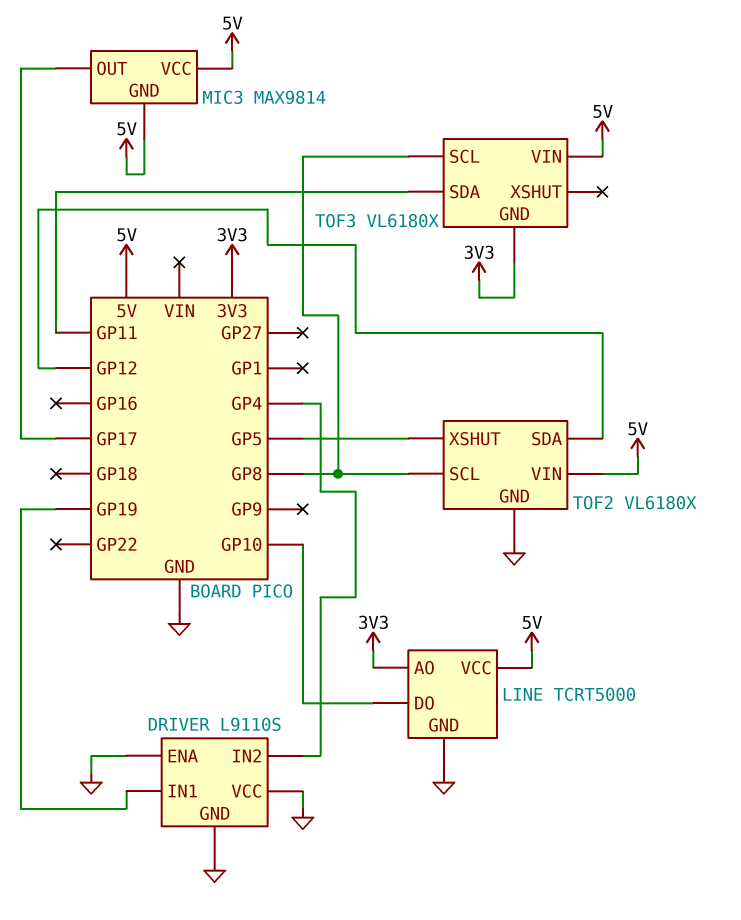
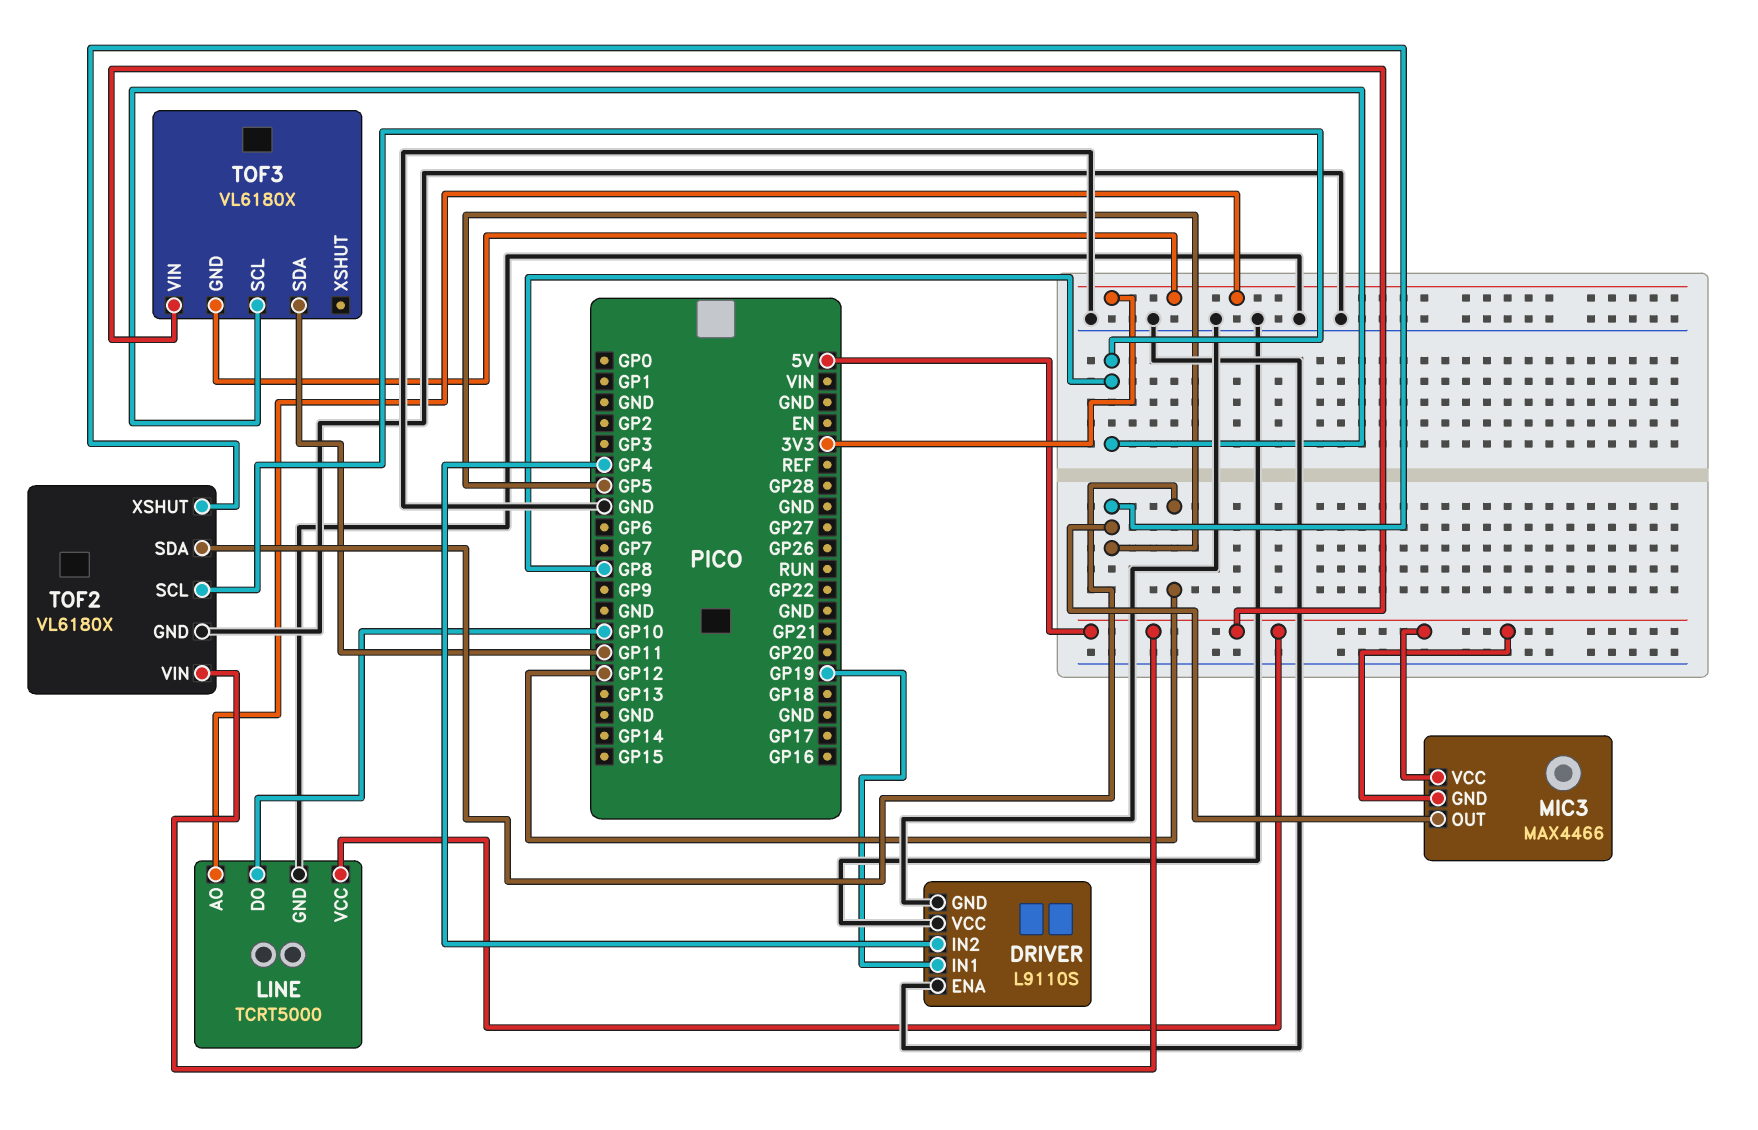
MIC3: MAX9814 -> MAX4466
MIC3 pin OUT: GP17 -> GP5

